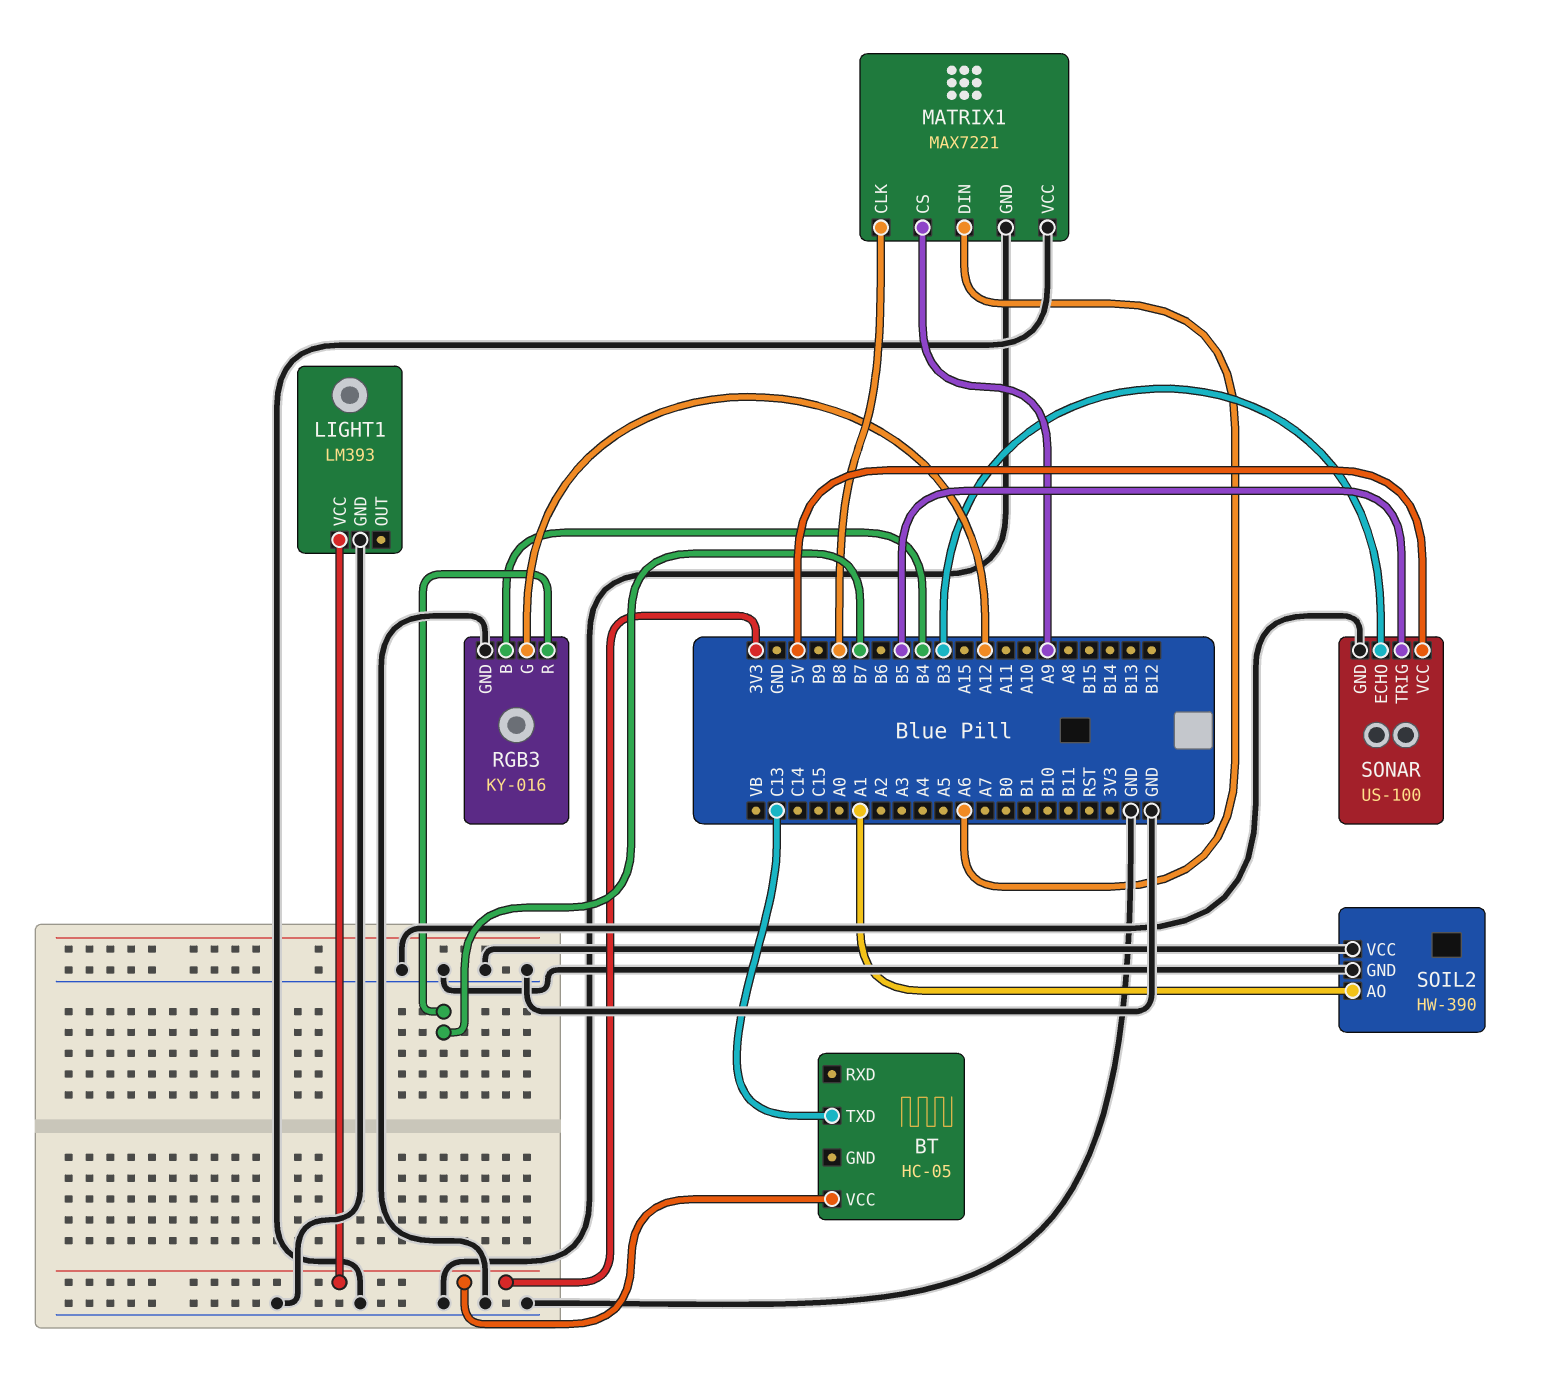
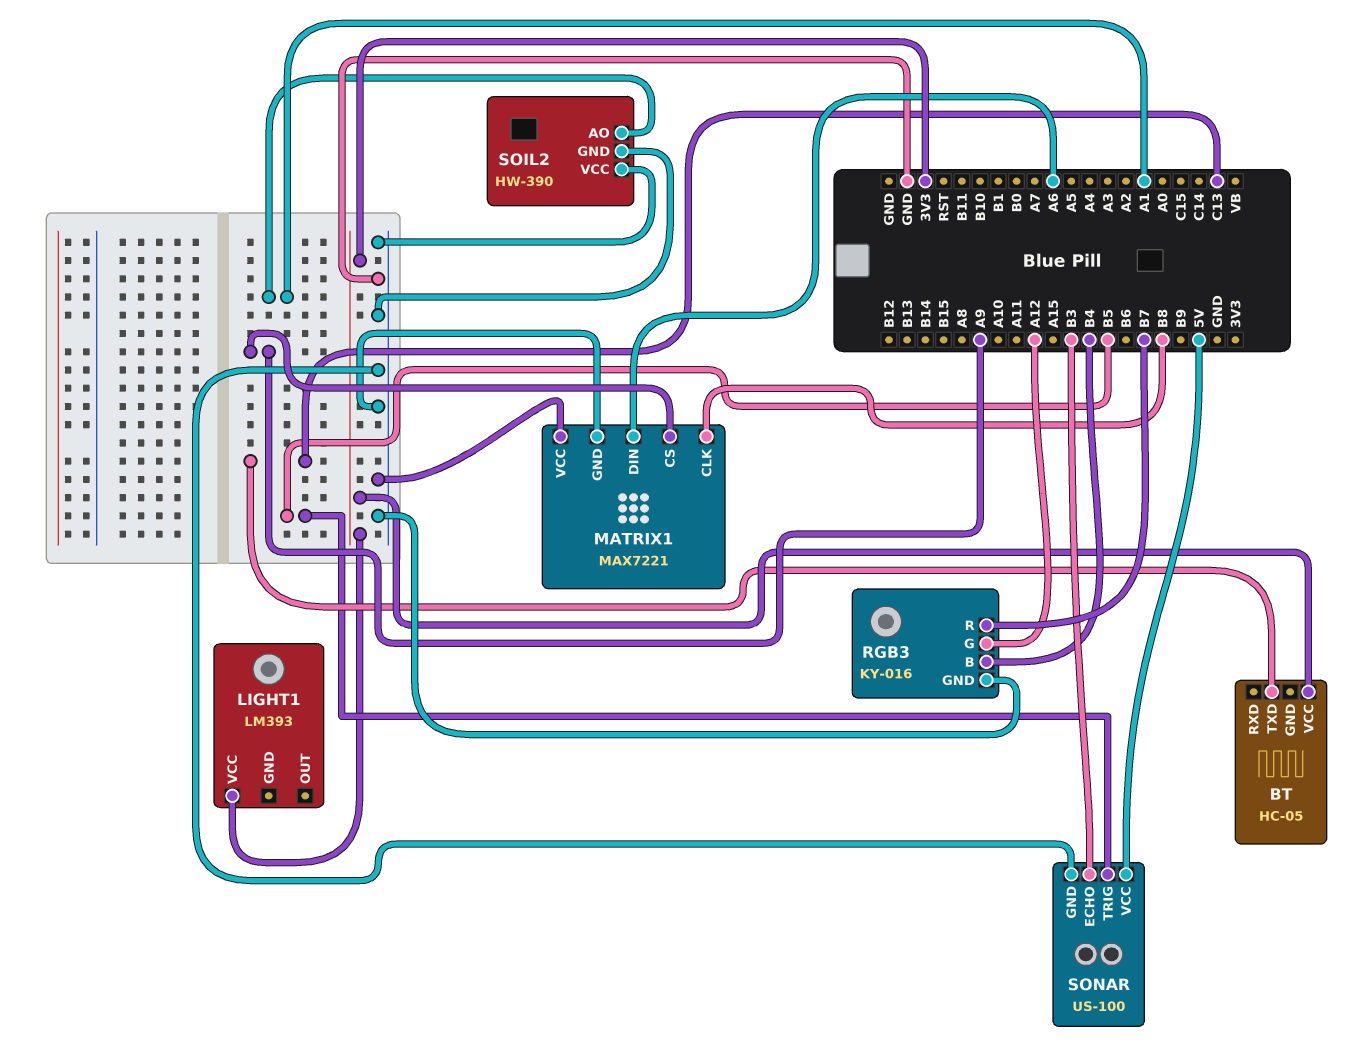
LIGHT1 pin GND: GND -> none

